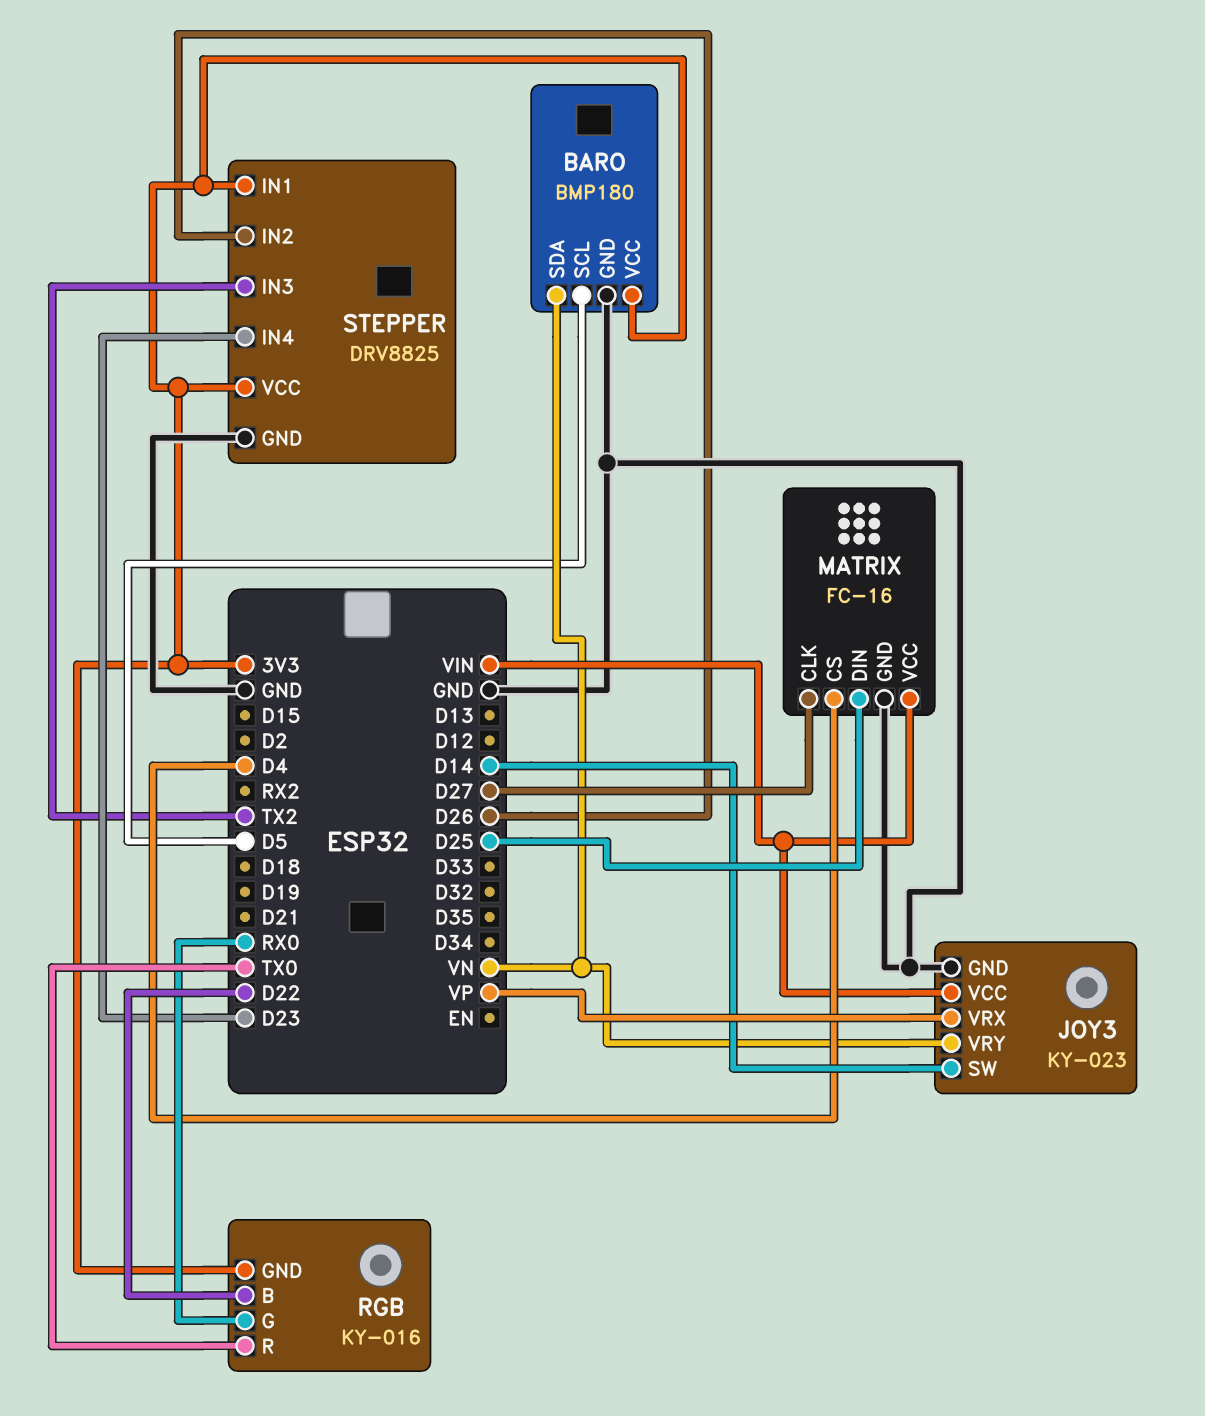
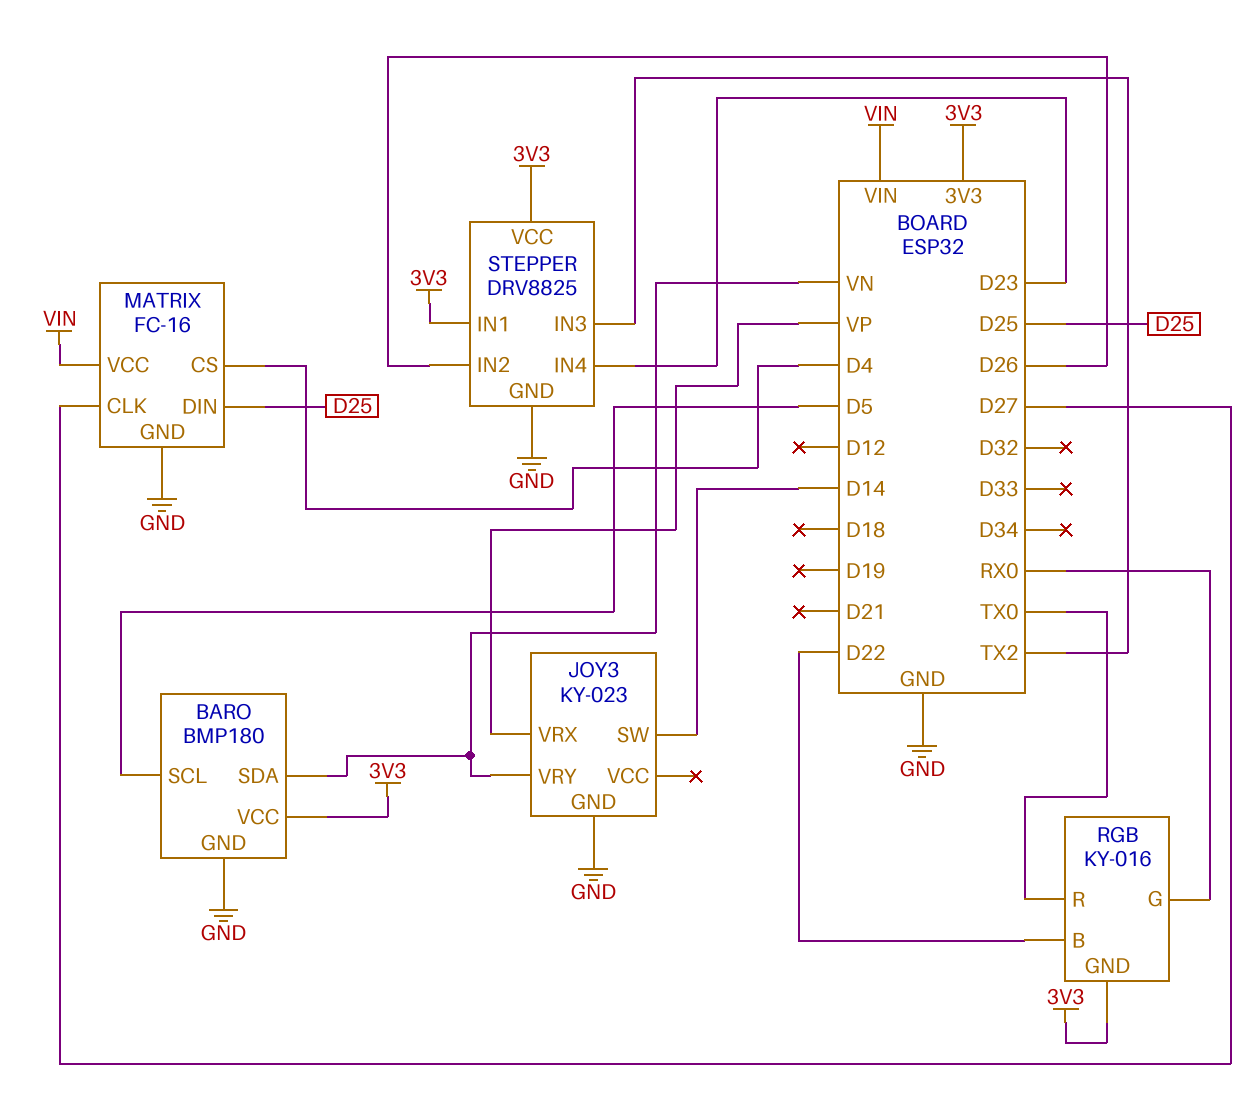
JOY3 pin VCC: VIN -> none

